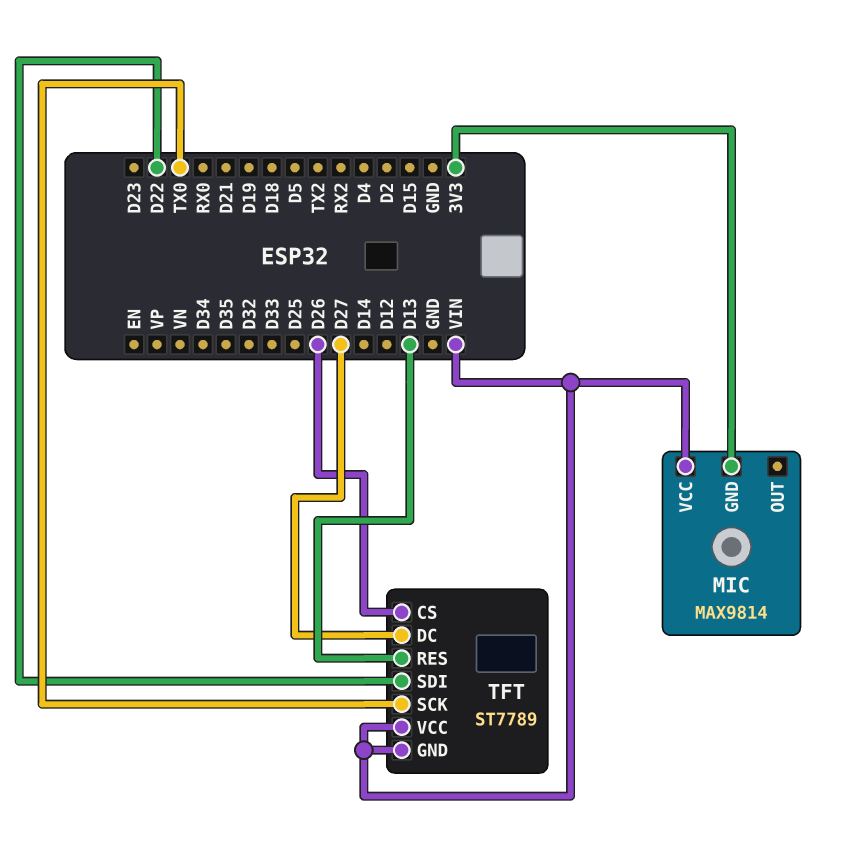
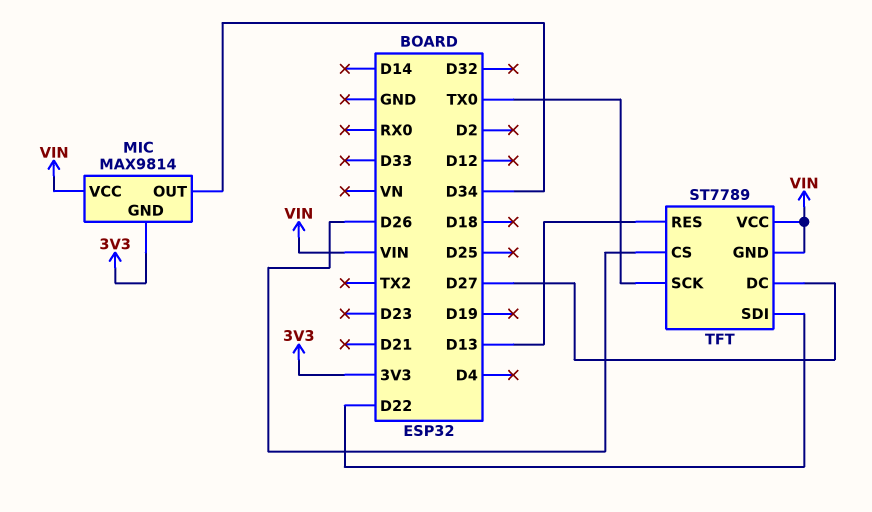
MIC pin OUT: none -> D34

